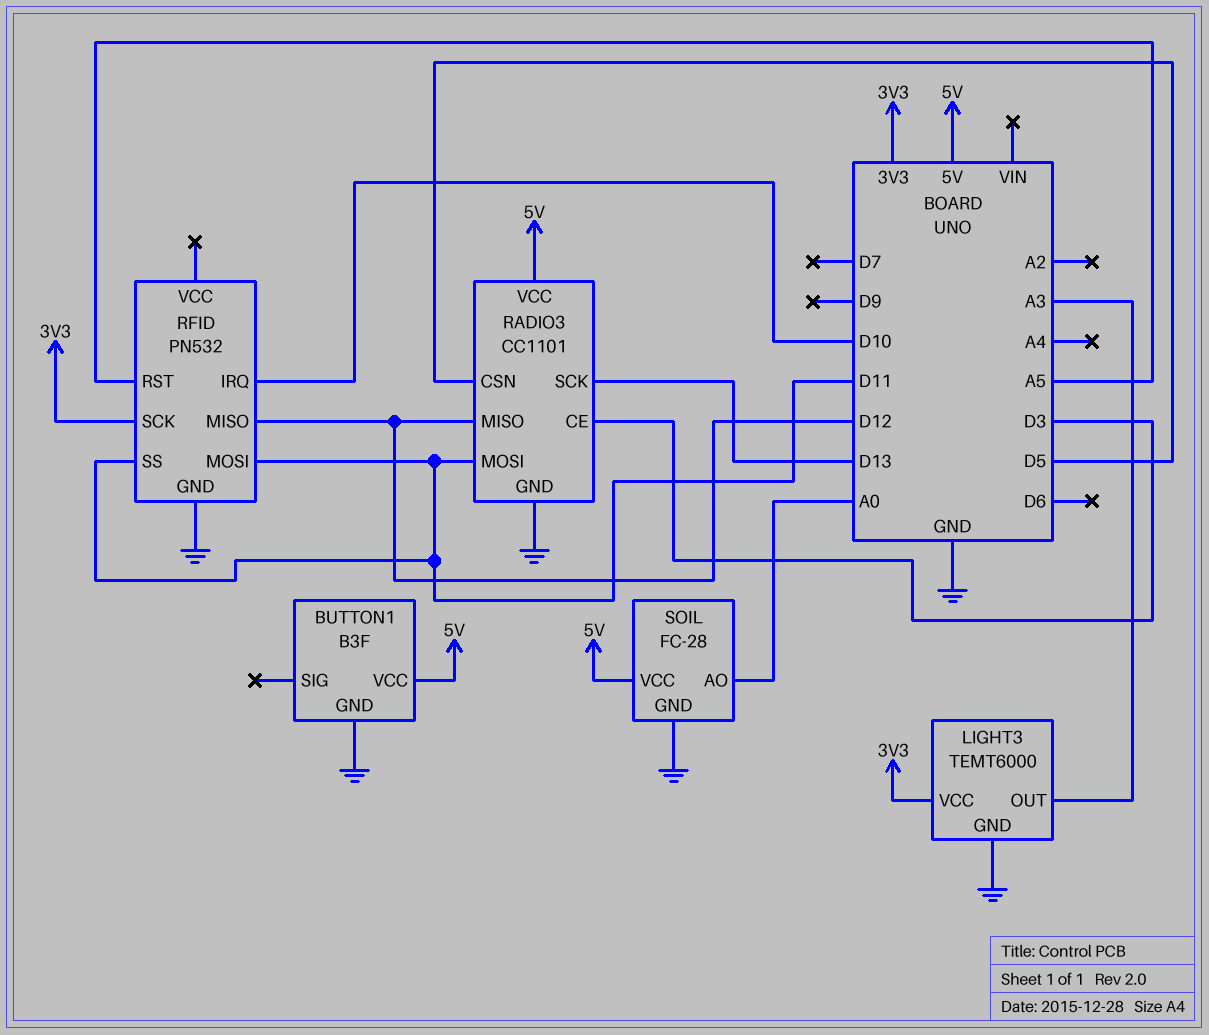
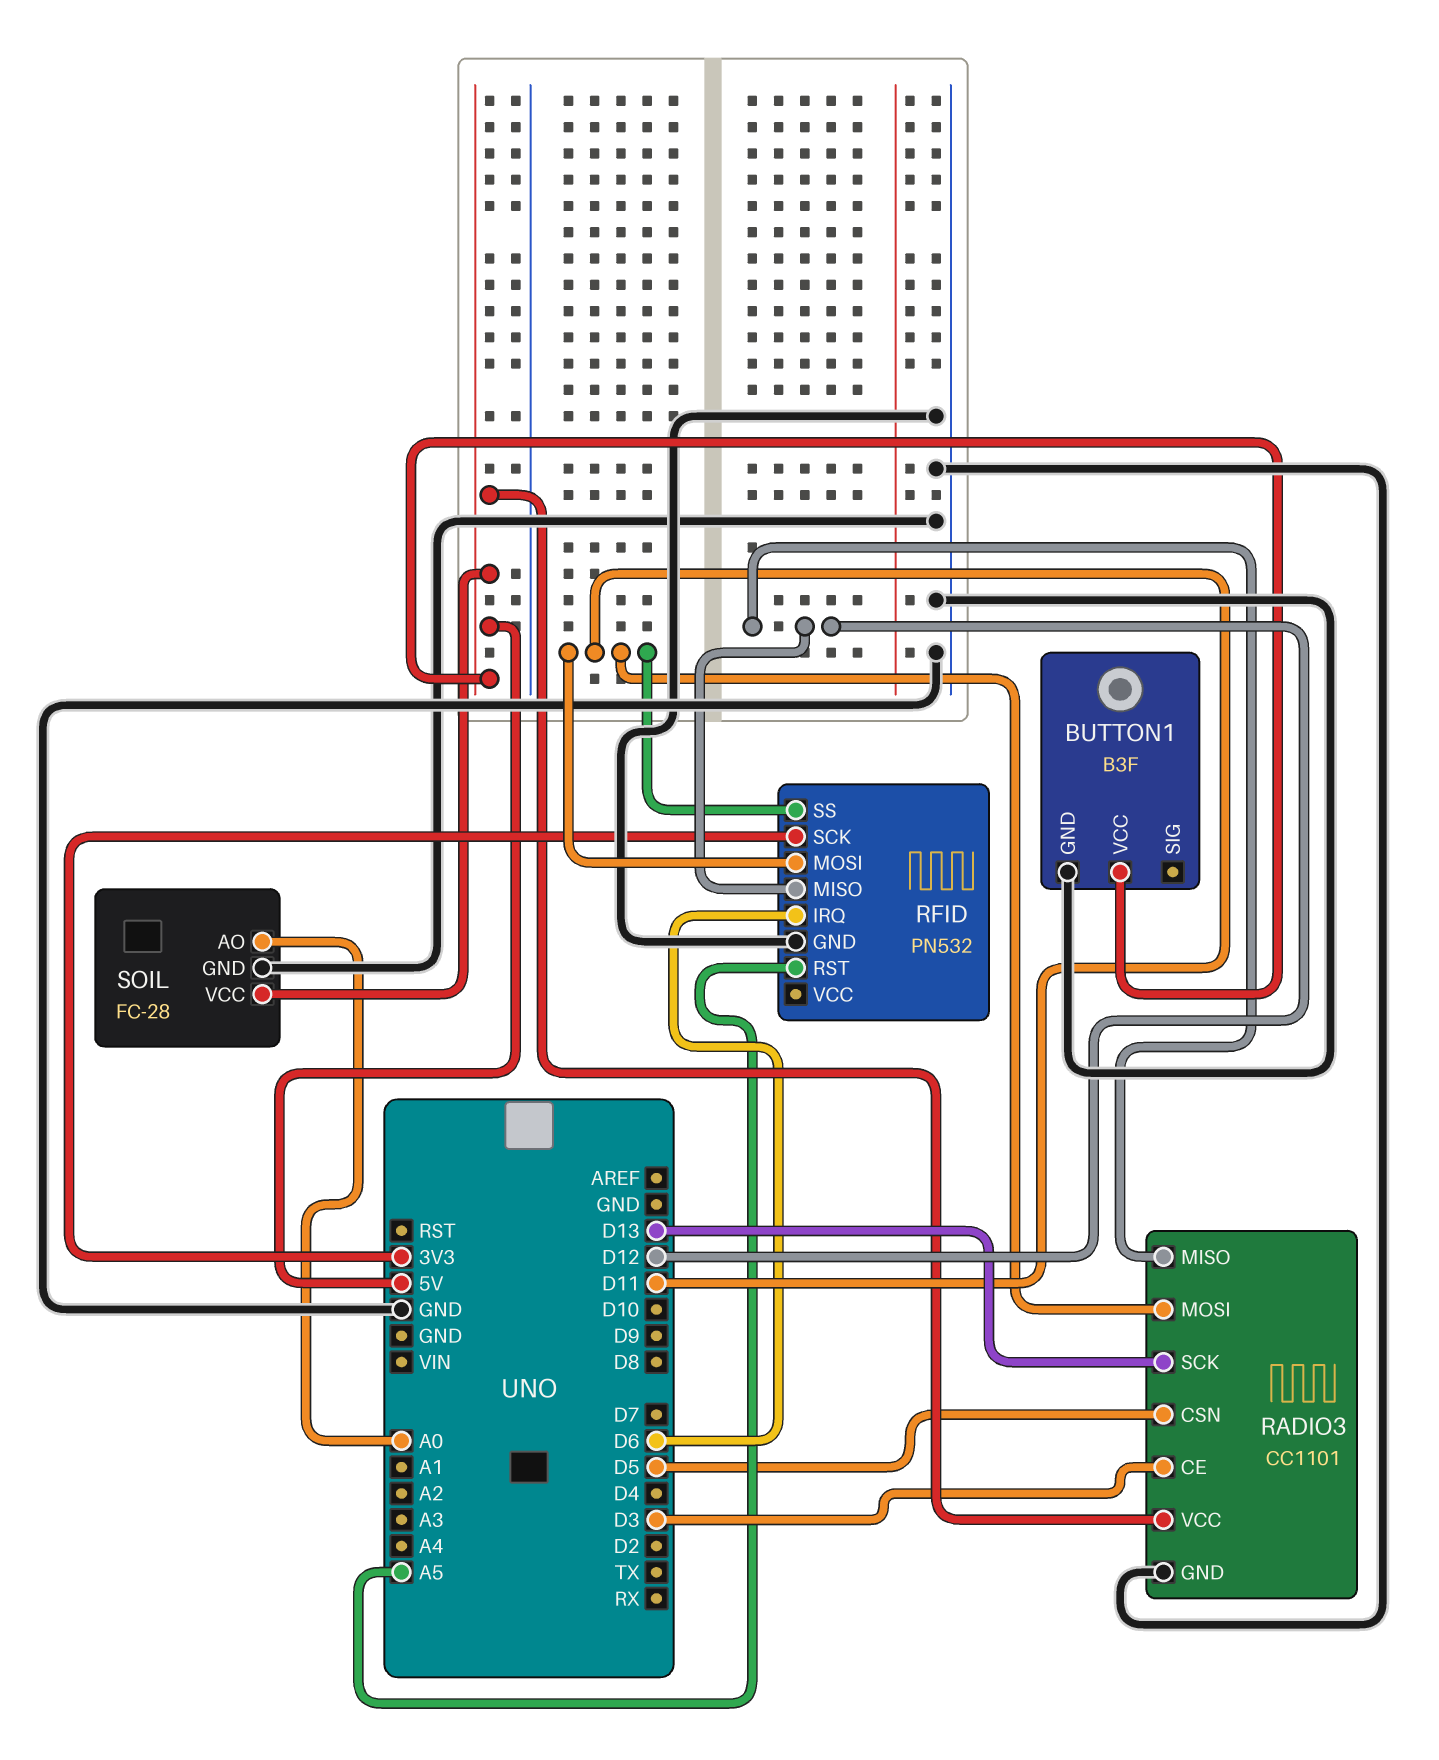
LIGHT3: TEMT6000 -> none
LIGHT3 pin GND: GND -> none
LIGHT3 pin OUT: A3 -> none
LIGHT3 pin VCC: 3V3 -> none
RFID pin IRQ: D10 -> D6

